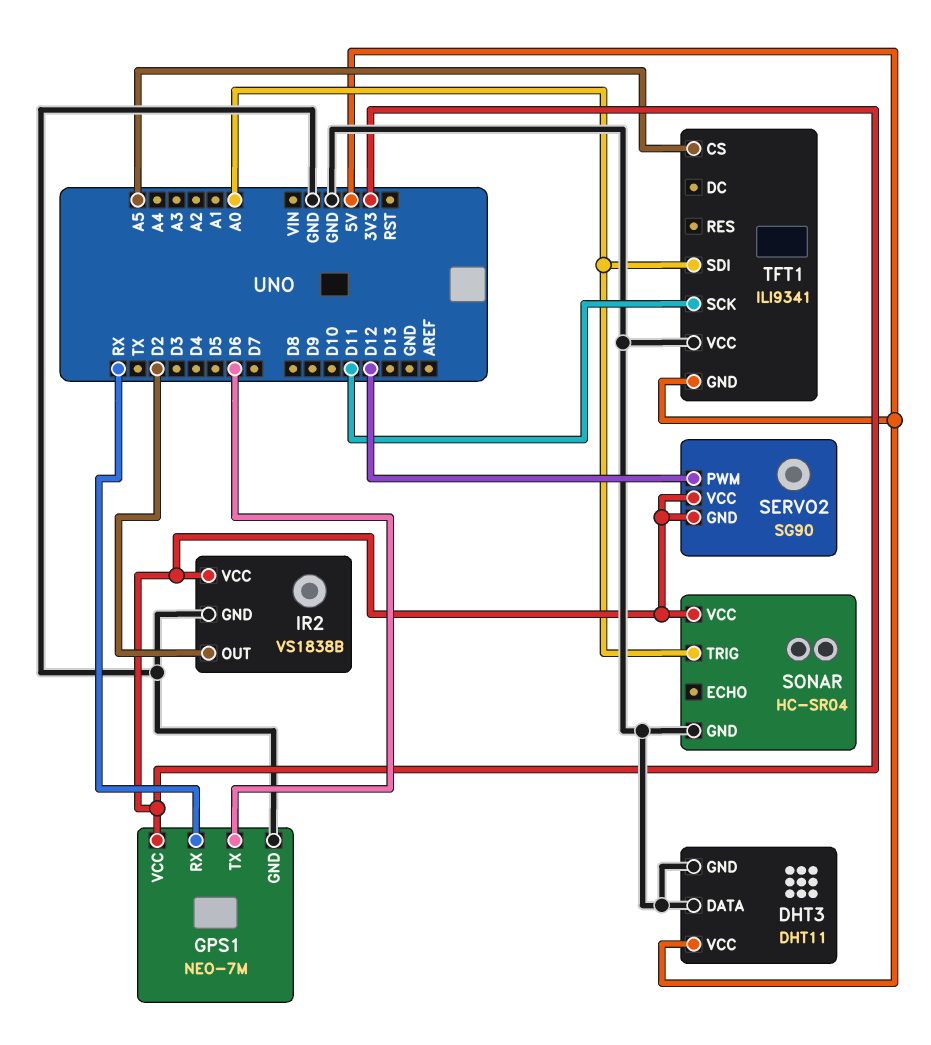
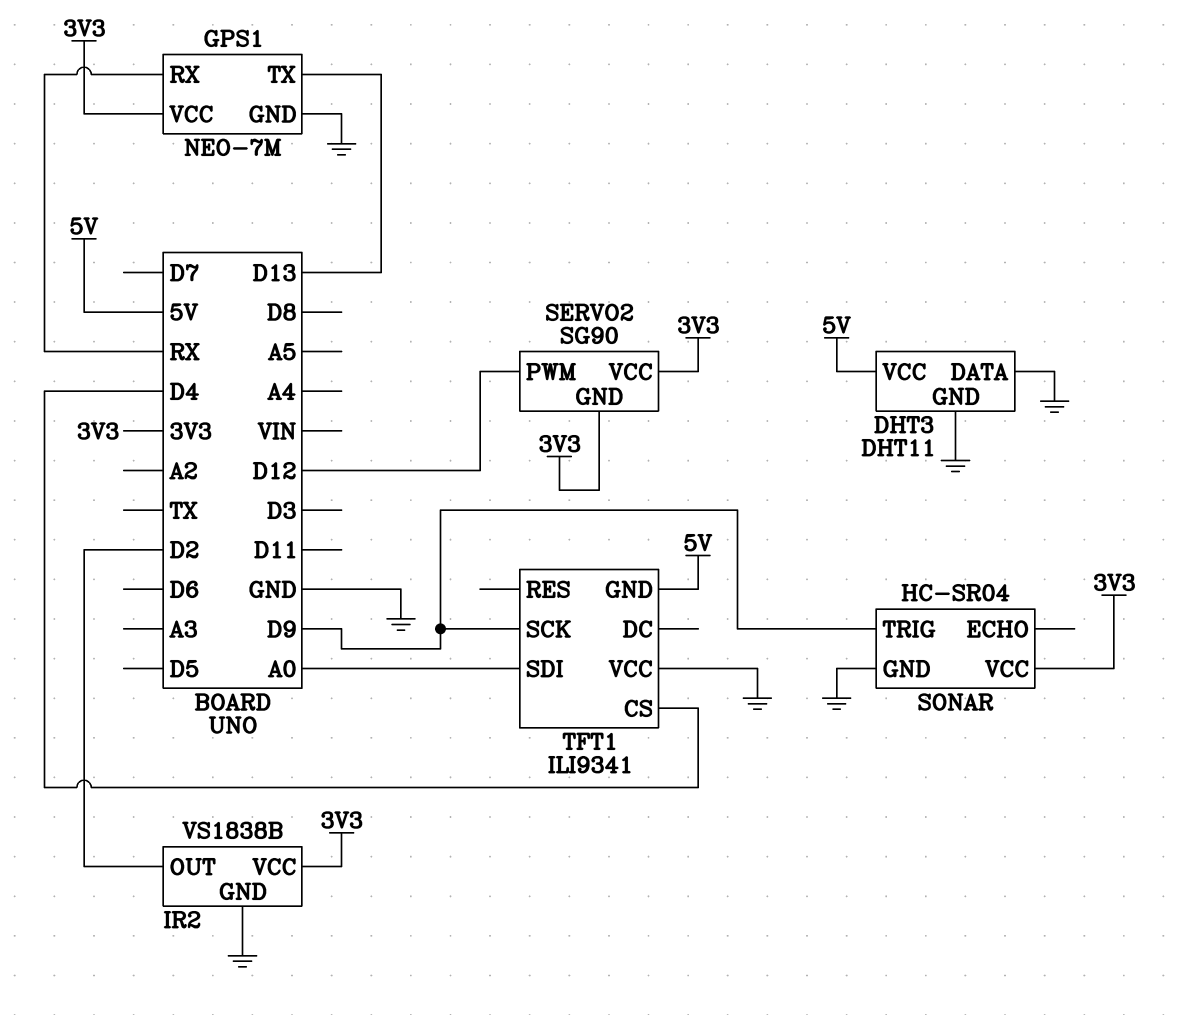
GPS1 pin TX: D6 -> D13
SONAR pin TRIG: A0 -> D9
TFT1 pin CS: A5 -> D4
TFT1 pin SCK: D11 -> D9

